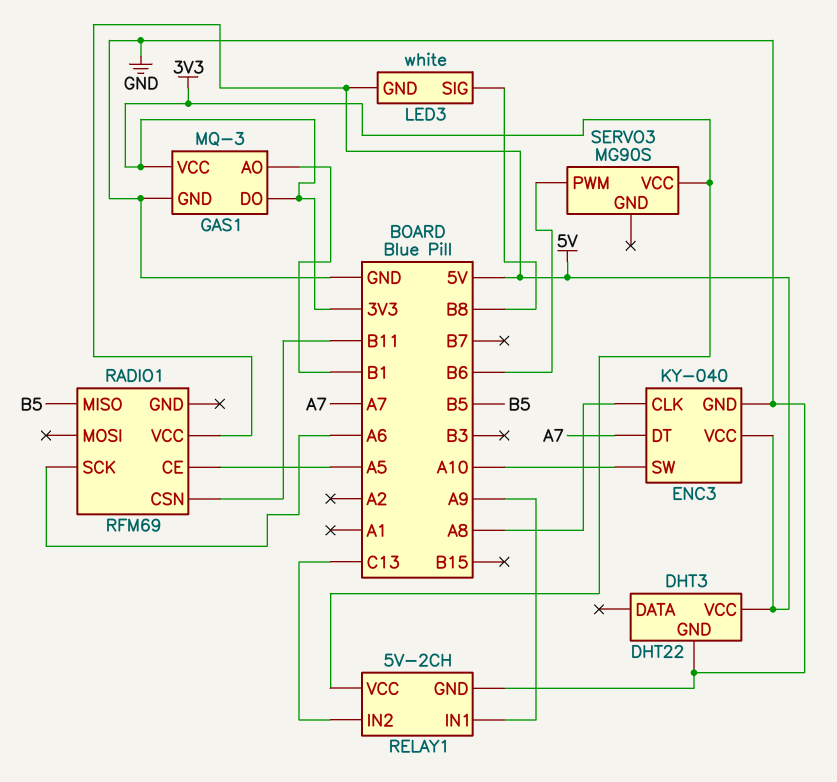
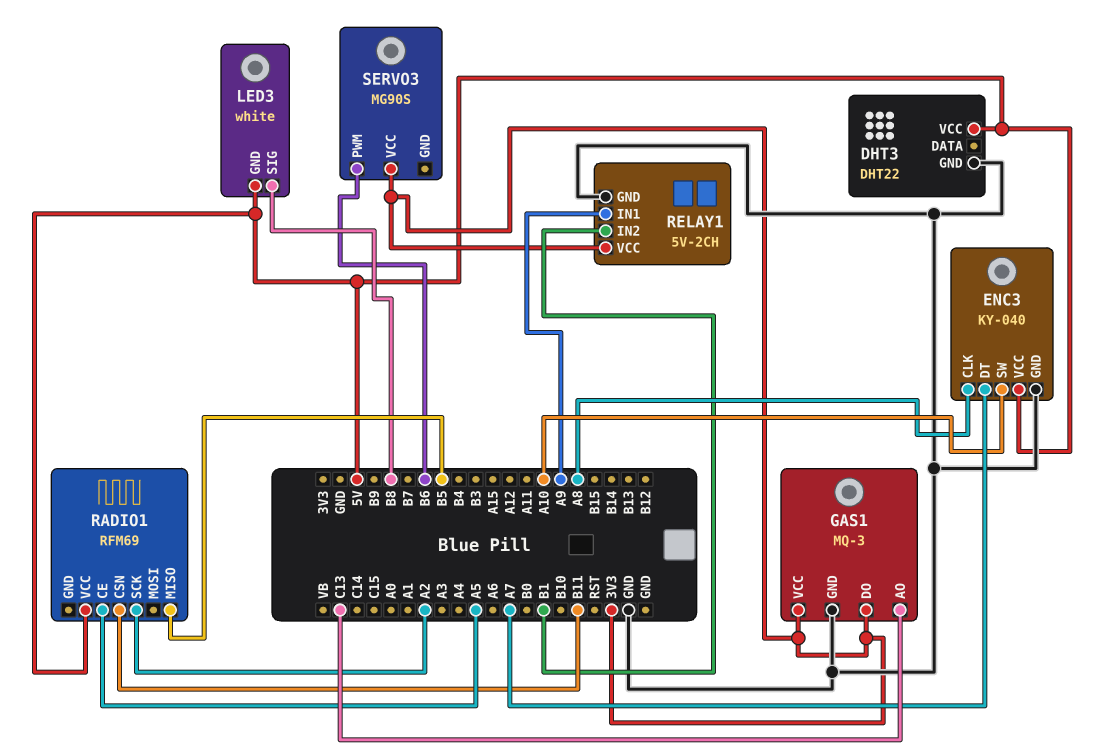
GAS1 pin AO: B1 -> C13
RADIO1 pin SCK: A6 -> A2
RELAY1 pin IN2: C13 -> B1

